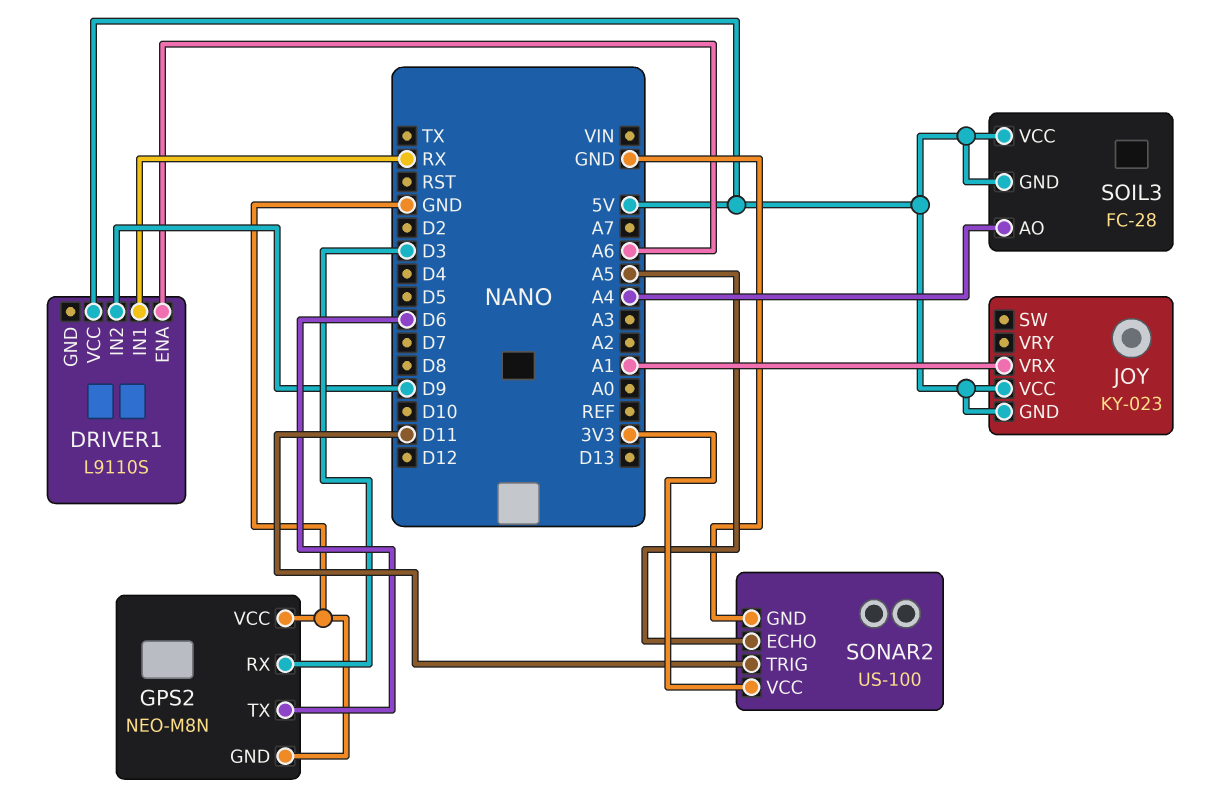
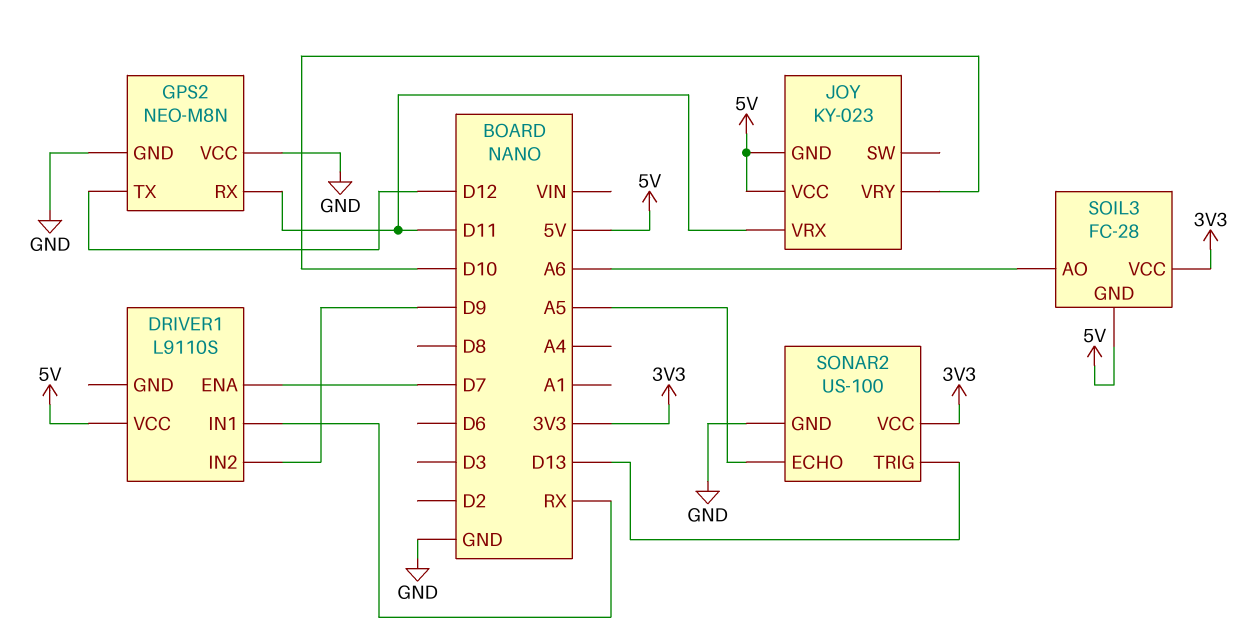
DRIVER1 pin ENA: A6 -> D7
GPS2 pin RX: D3 -> D11
GPS2 pin TX: D6 -> D12
JOY pin VRX: A1 -> D11
JOY pin VRY: none -> D10
SOIL3 pin AO: A4 -> A6
SOIL3 pin VCC: 5V -> 3V3
SONAR2 pin TRIG: D11 -> D13

